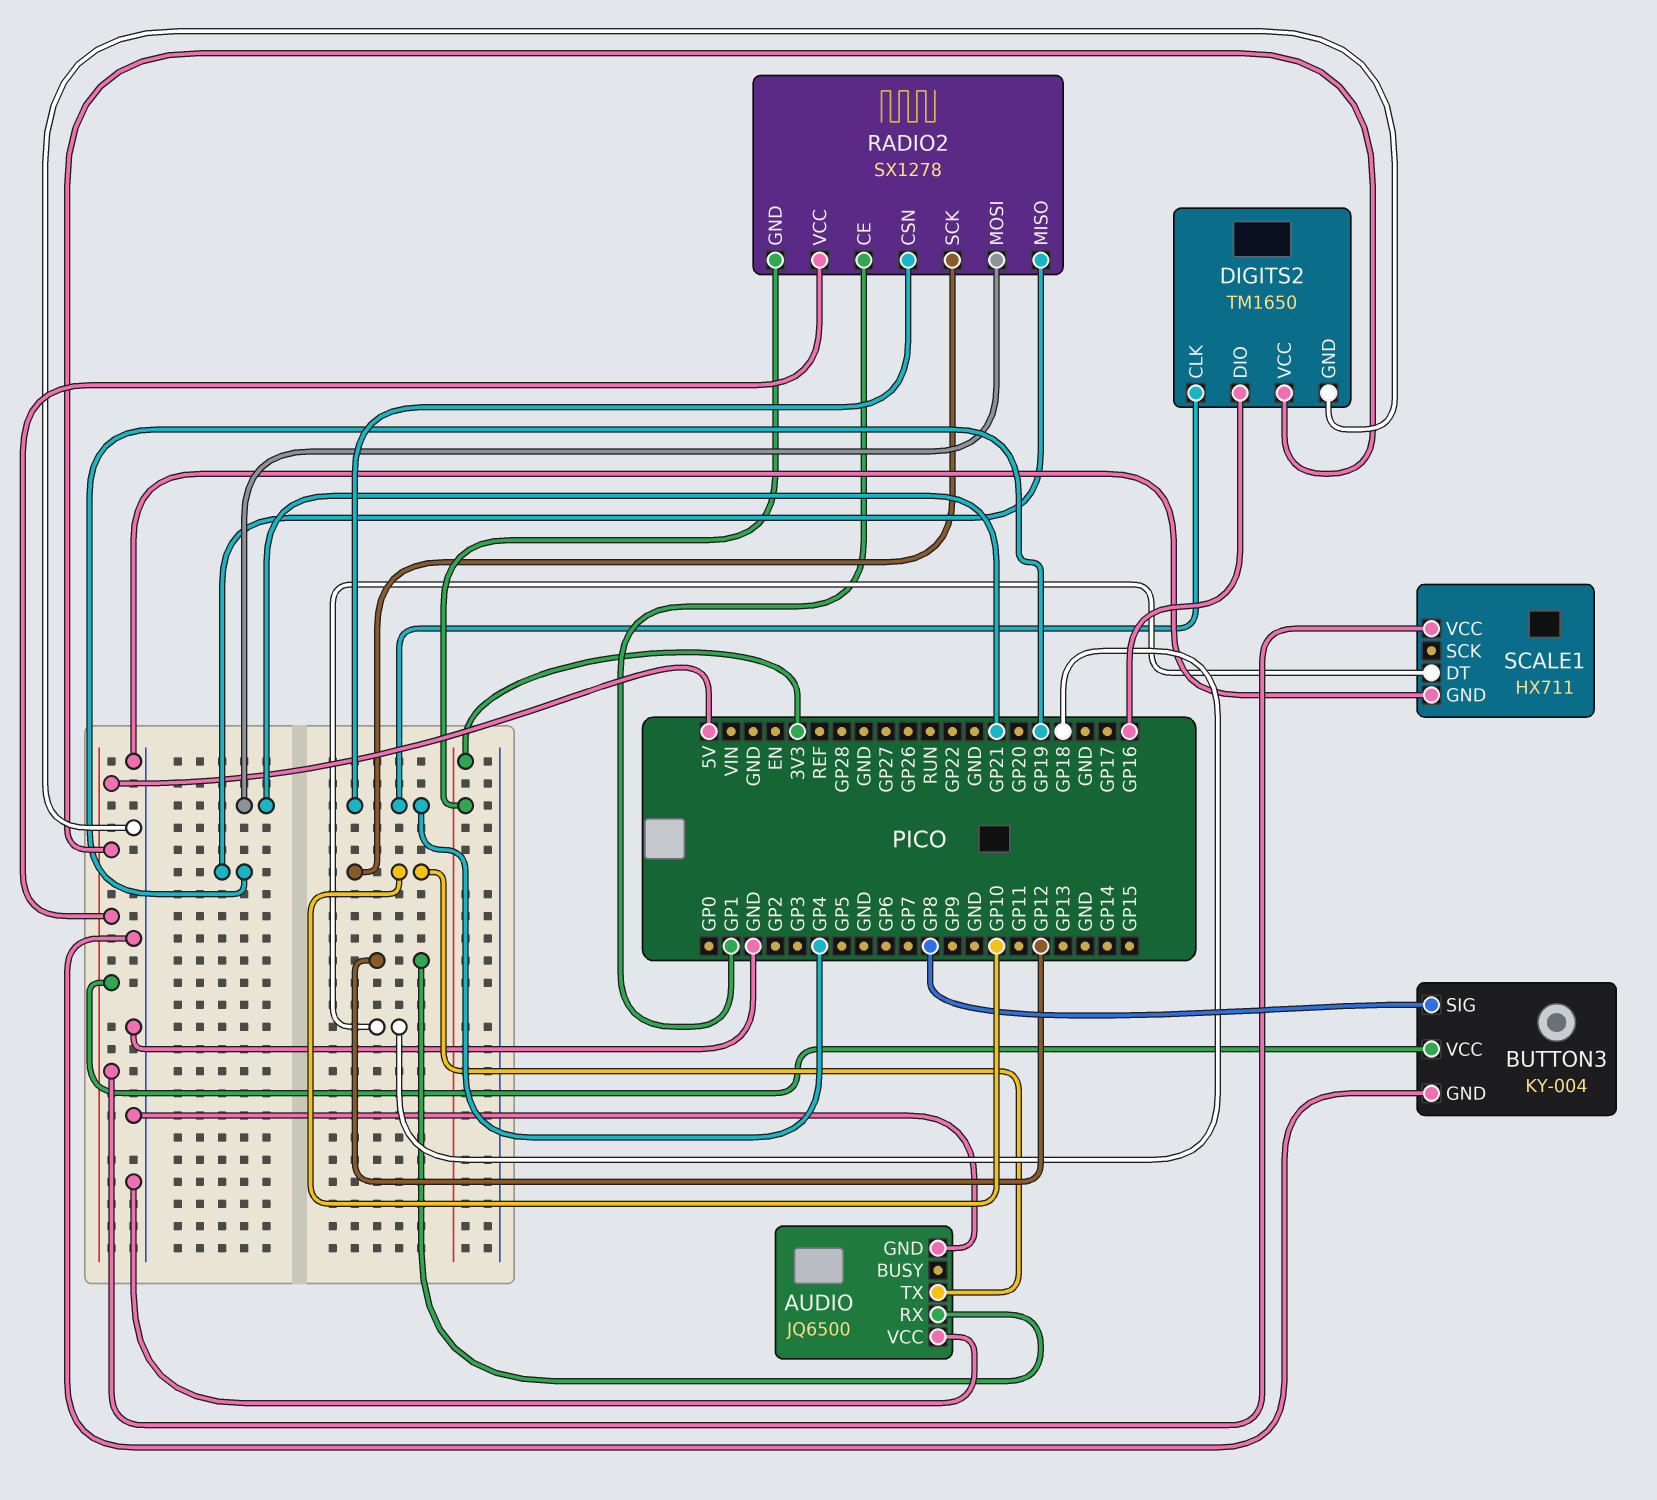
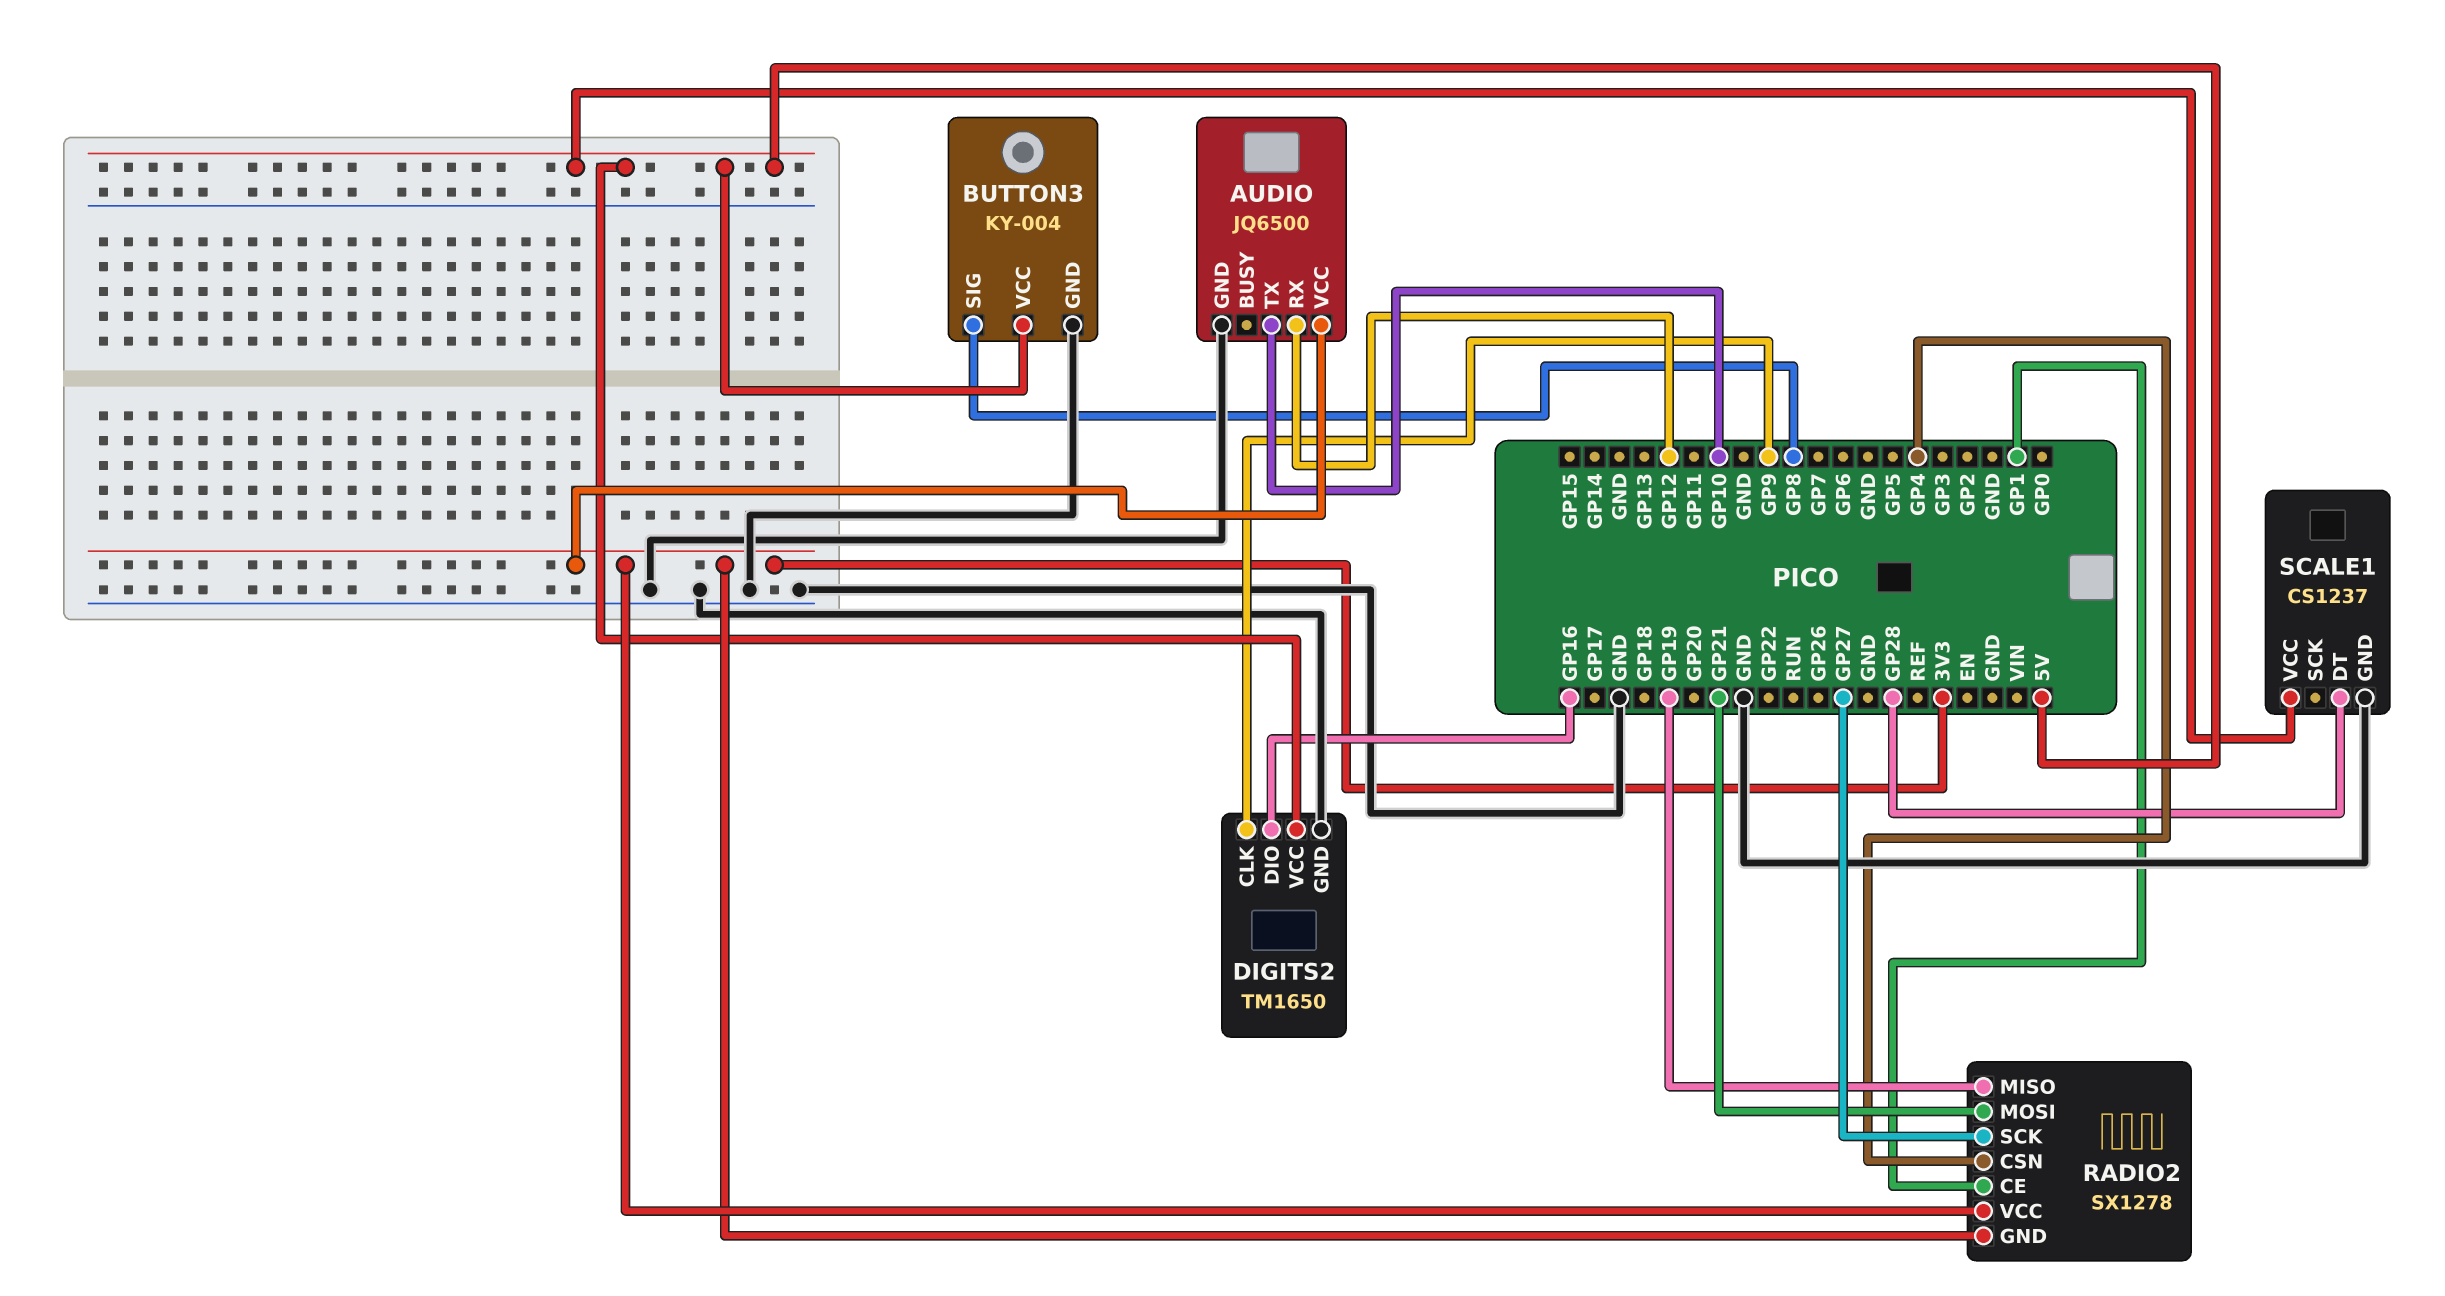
AUDIO pin VCC: GND -> 3V3
DIGITS2 pin CLK: GP4 -> GP9
RADIO2 pin SCK: GP10 -> GP27
RADIO2 pin VCC: 5V -> 3V3
SCALE1: HX711 -> CS1237
SCALE1 pin DT: GP18 -> GP28

